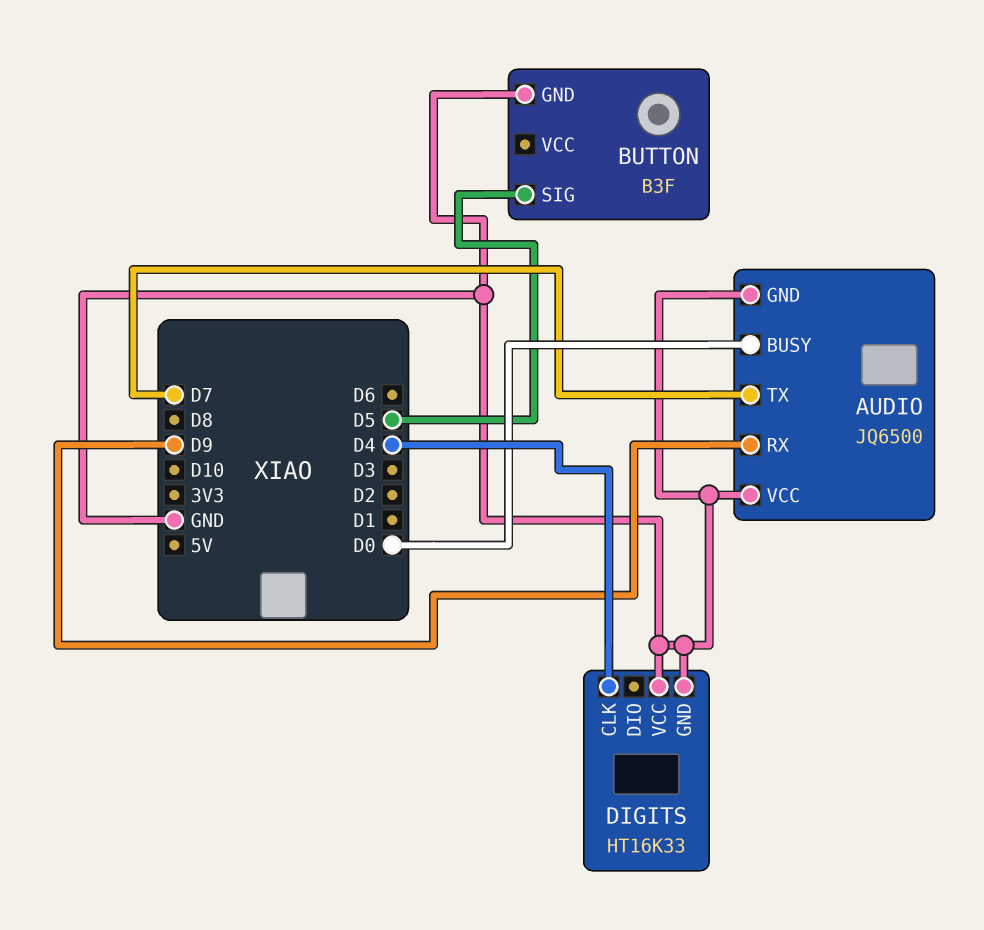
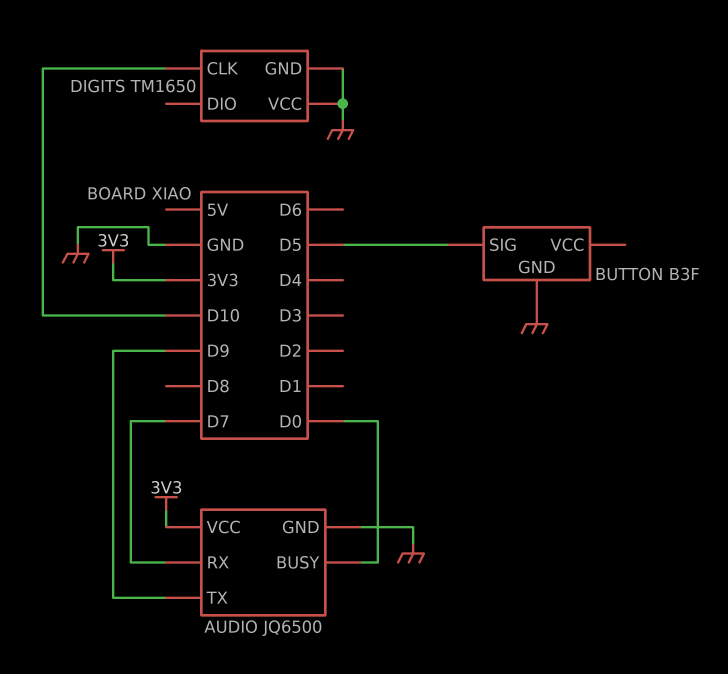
AUDIO pin RX: D9 -> D7
AUDIO pin TX: D7 -> D9
AUDIO pin VCC: GND -> 3V3
DIGITS: HT16K33 -> TM1650
DIGITS pin CLK: D4 -> D10

